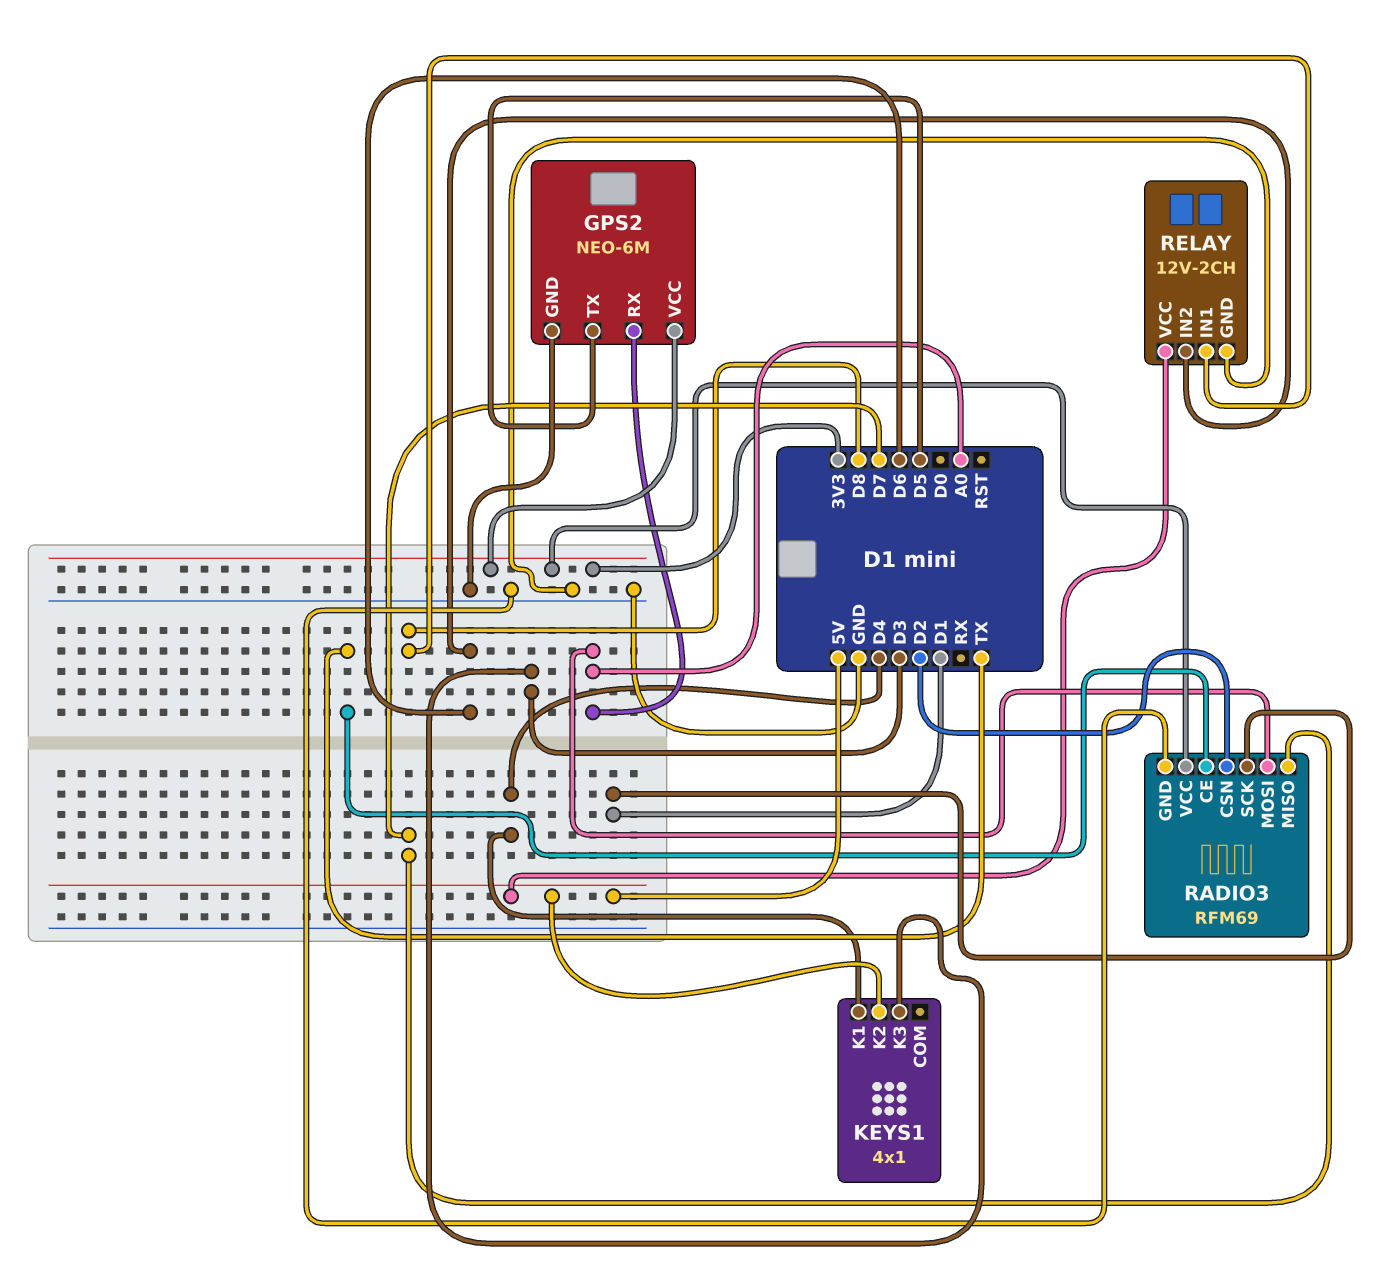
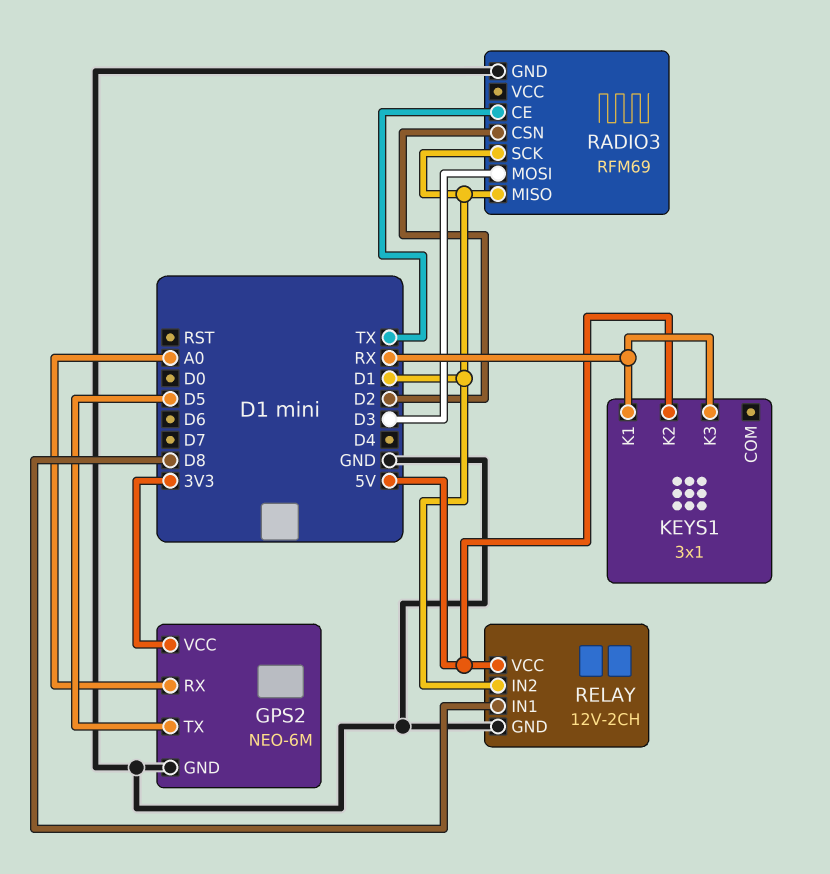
KEYS1: 4x1 -> 3x1
KEYS1 pin K1: D4 -> RX
KEYS1 pin K3: D3 -> RX
RADIO3 pin MISO: D7 -> D1
RADIO3 pin MOSI: A0 -> D3
RADIO3 pin VCC: 3V3 -> none
RELAY pin IN2: D6 -> D1

